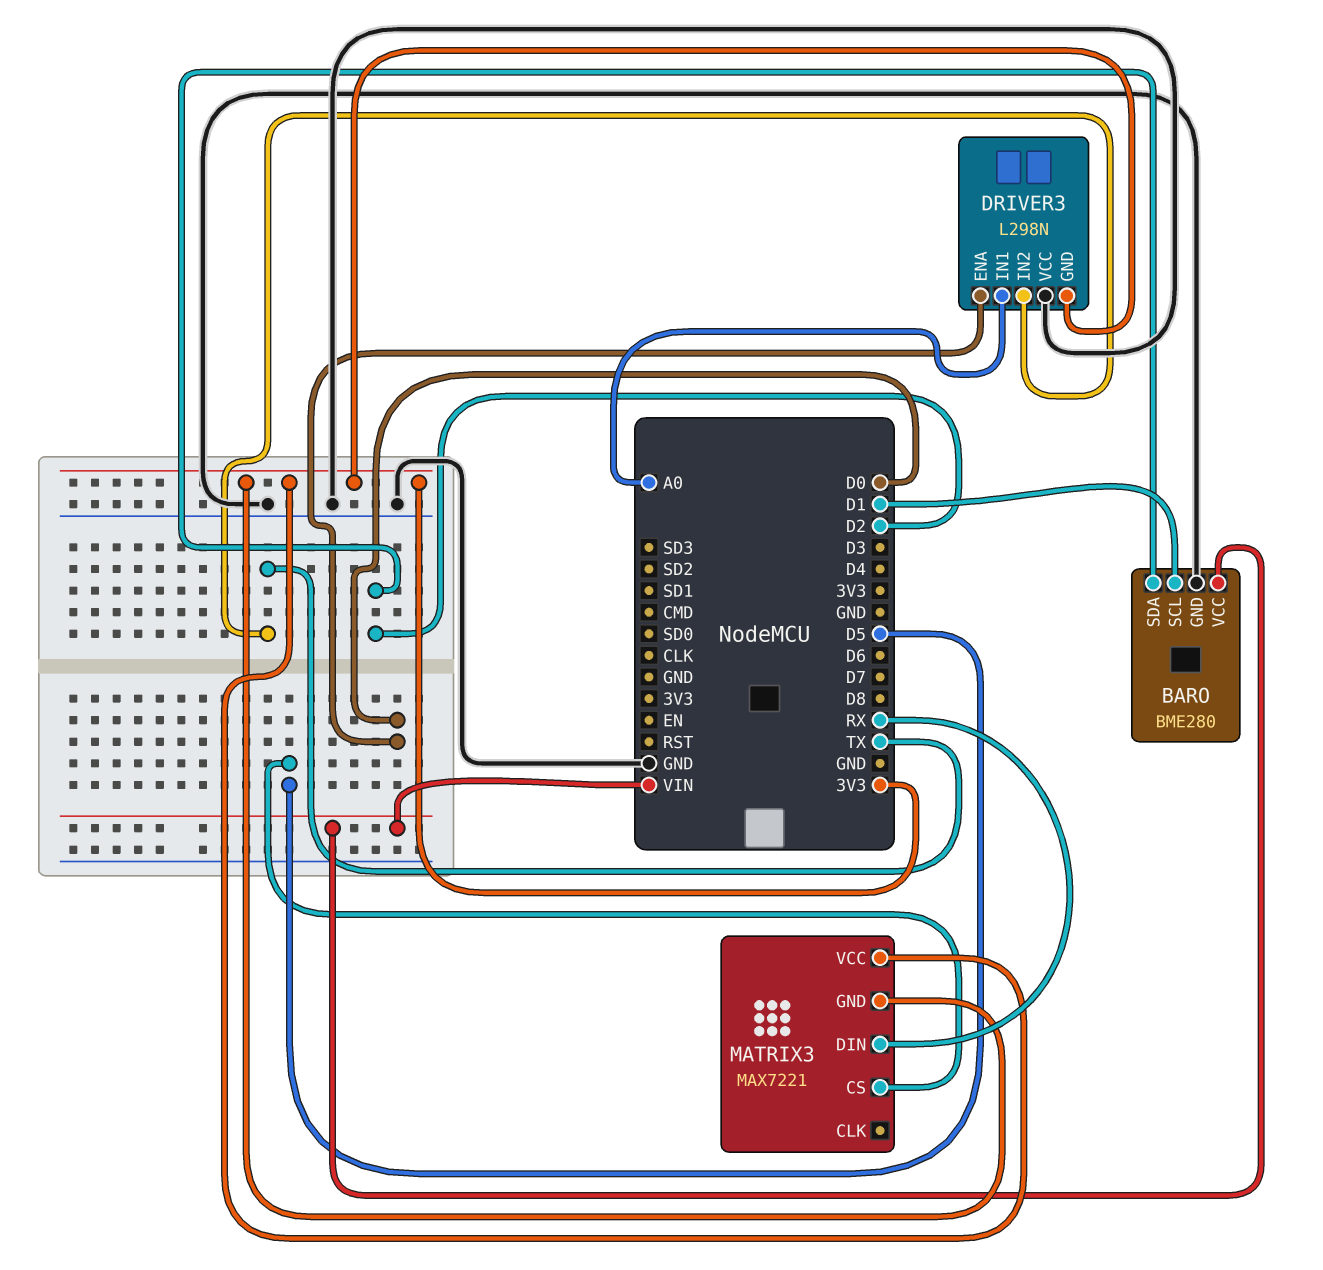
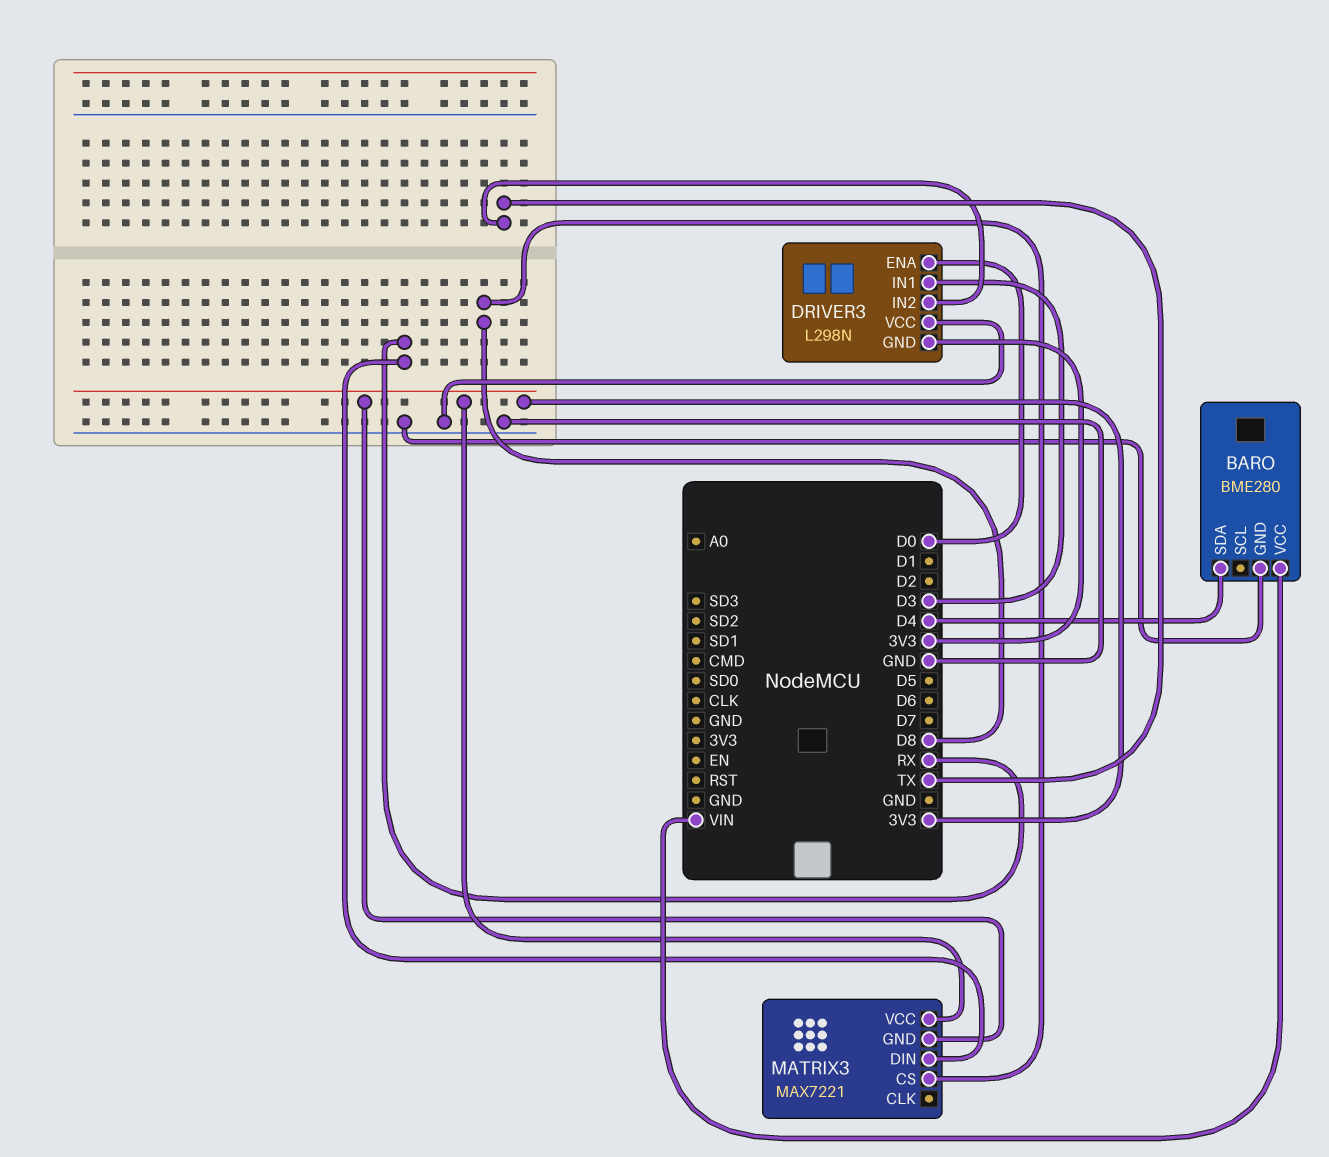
BARO pin SCL: D1 -> none
BARO pin SDA: D2 -> D4
DRIVER3 pin IN1: A0 -> D3
MATRIX3 pin CS: D5 -> D8

